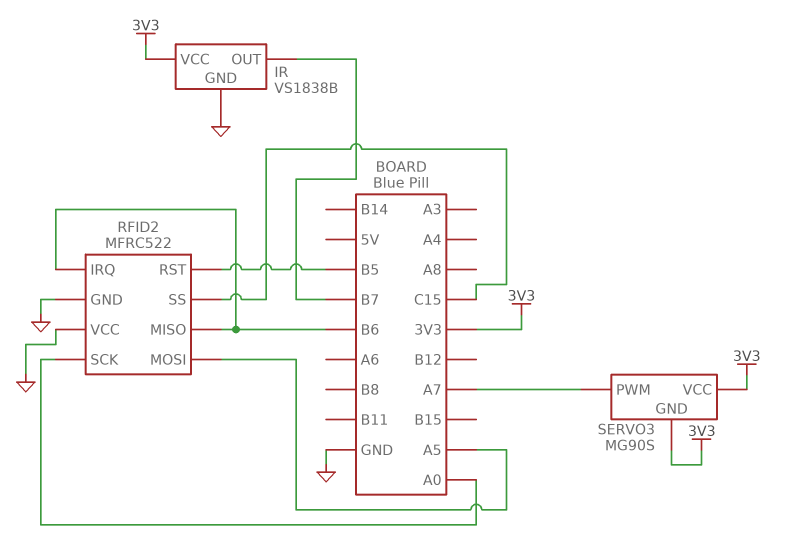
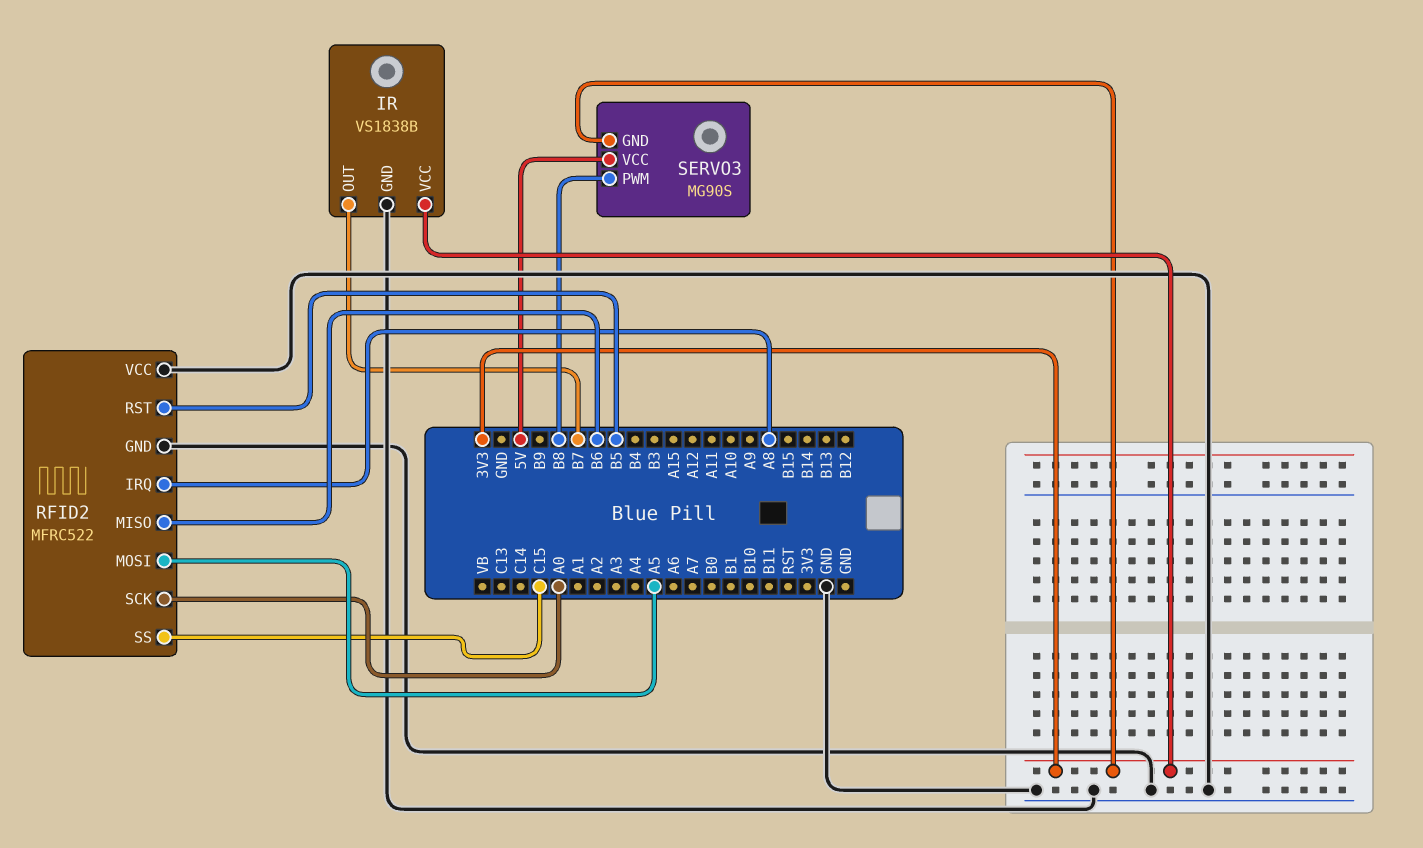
RFID2 pin IRQ: B6 -> A8
SERVO3 pin PWM: A7 -> B8
SERVO3 pin VCC: 3V3 -> 5V

